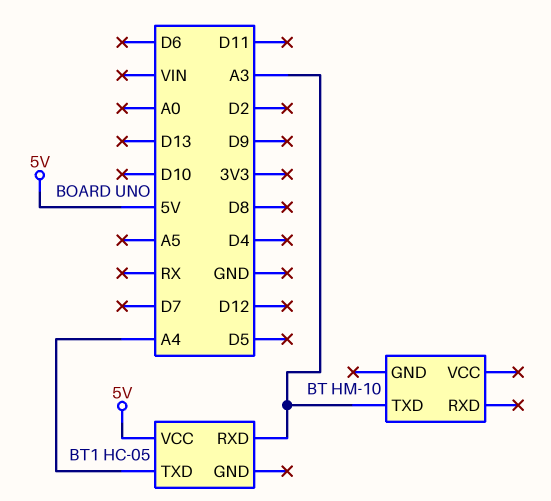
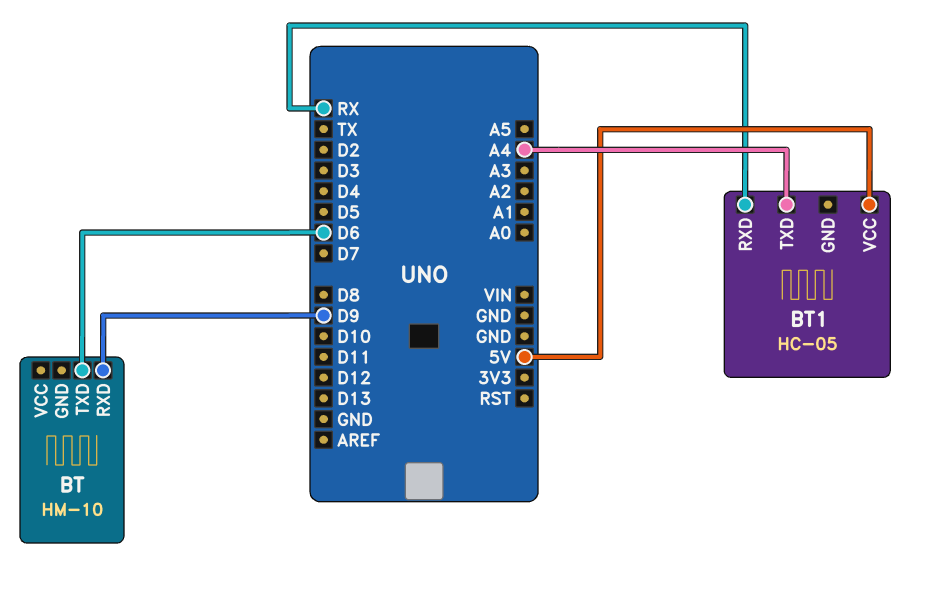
BT pin RXD: none -> D9
BT pin TXD: A3 -> D6
BT1 pin RXD: A3 -> RX

